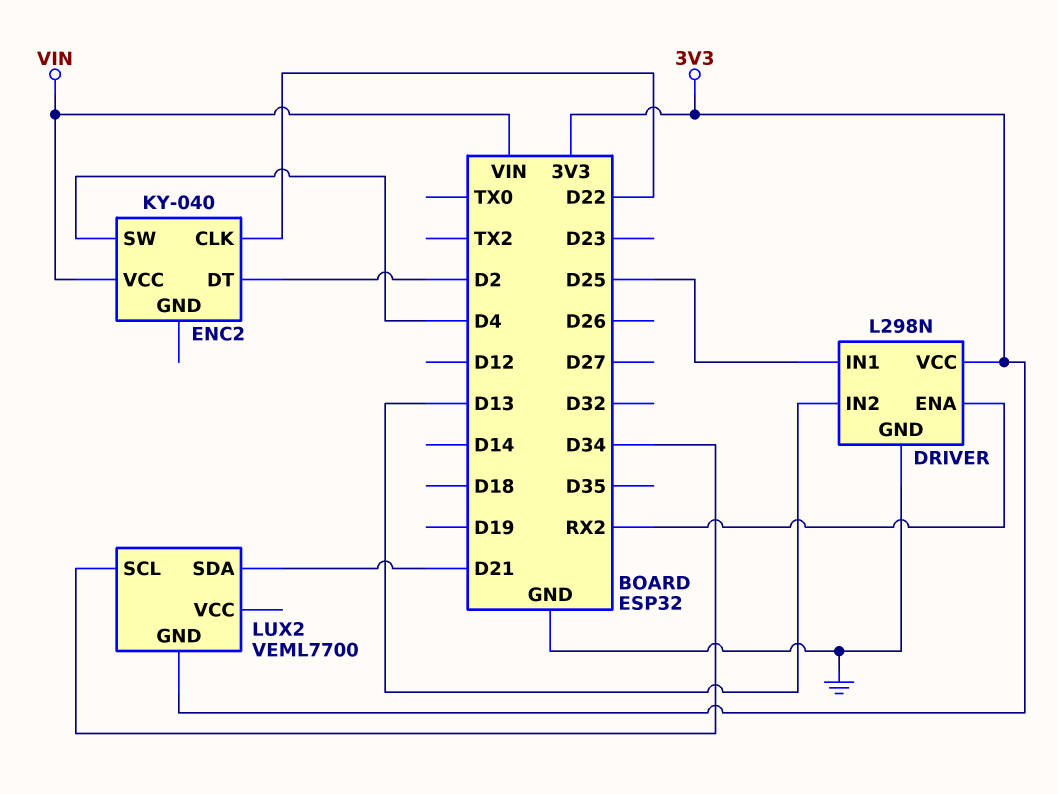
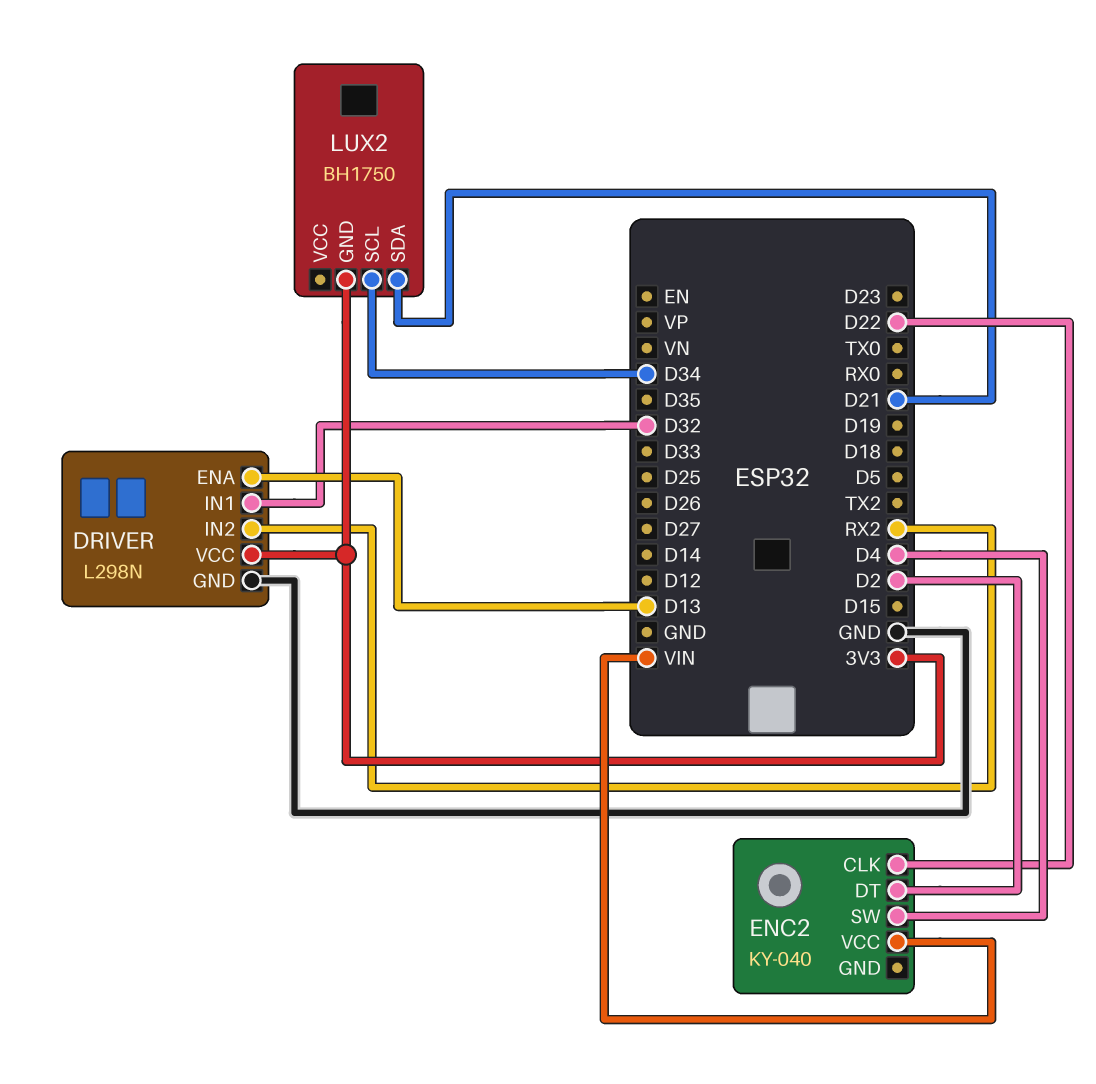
DRIVER pin ENA: RX2 -> D13
DRIVER pin IN1: D25 -> D32
DRIVER pin IN2: D13 -> RX2
LUX2: VEML7700 -> BH1750

